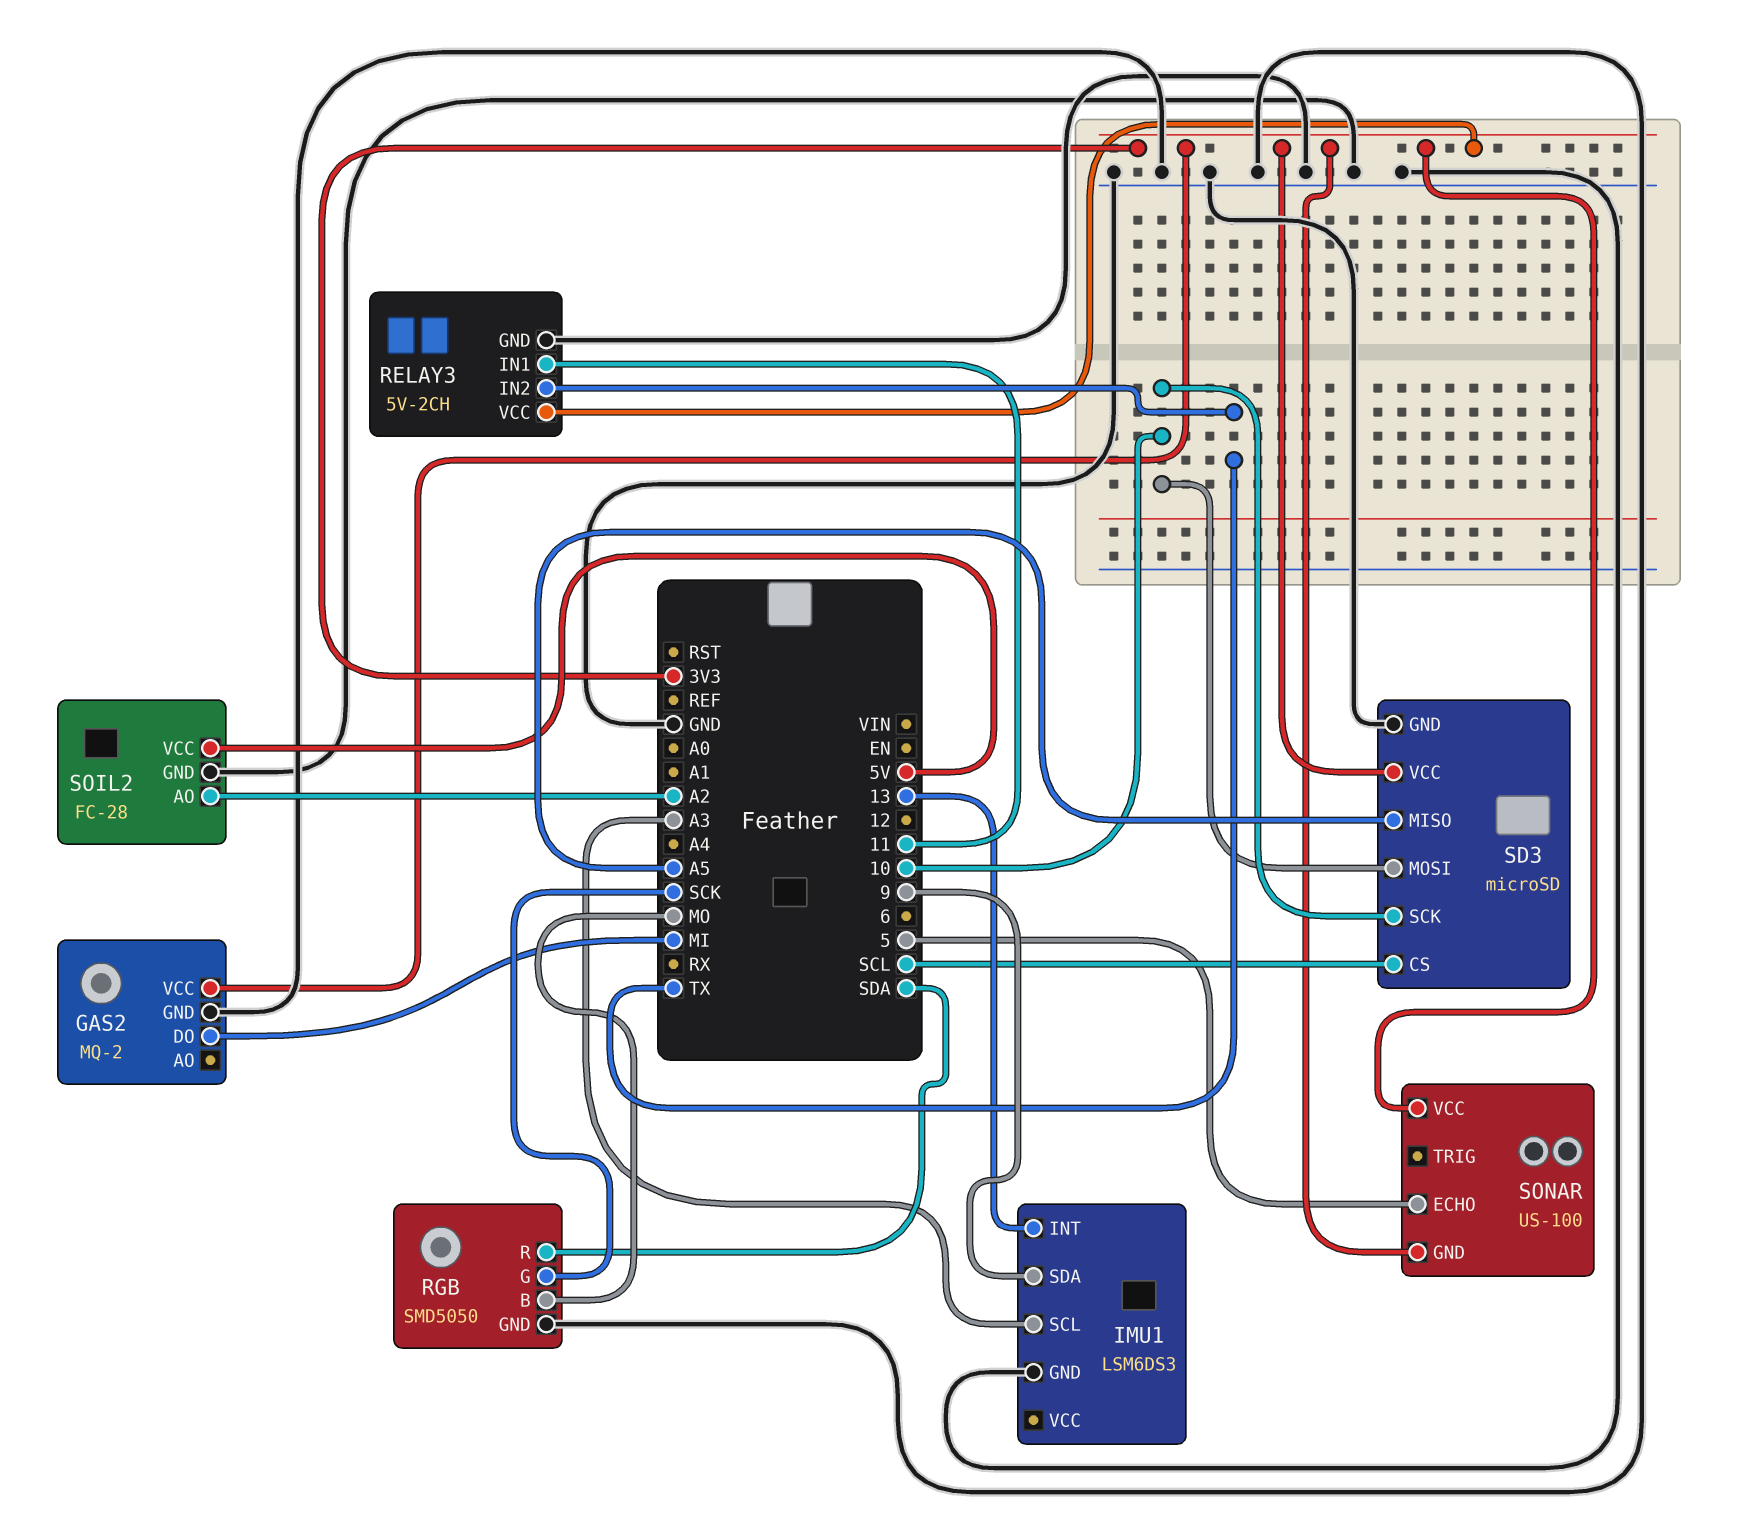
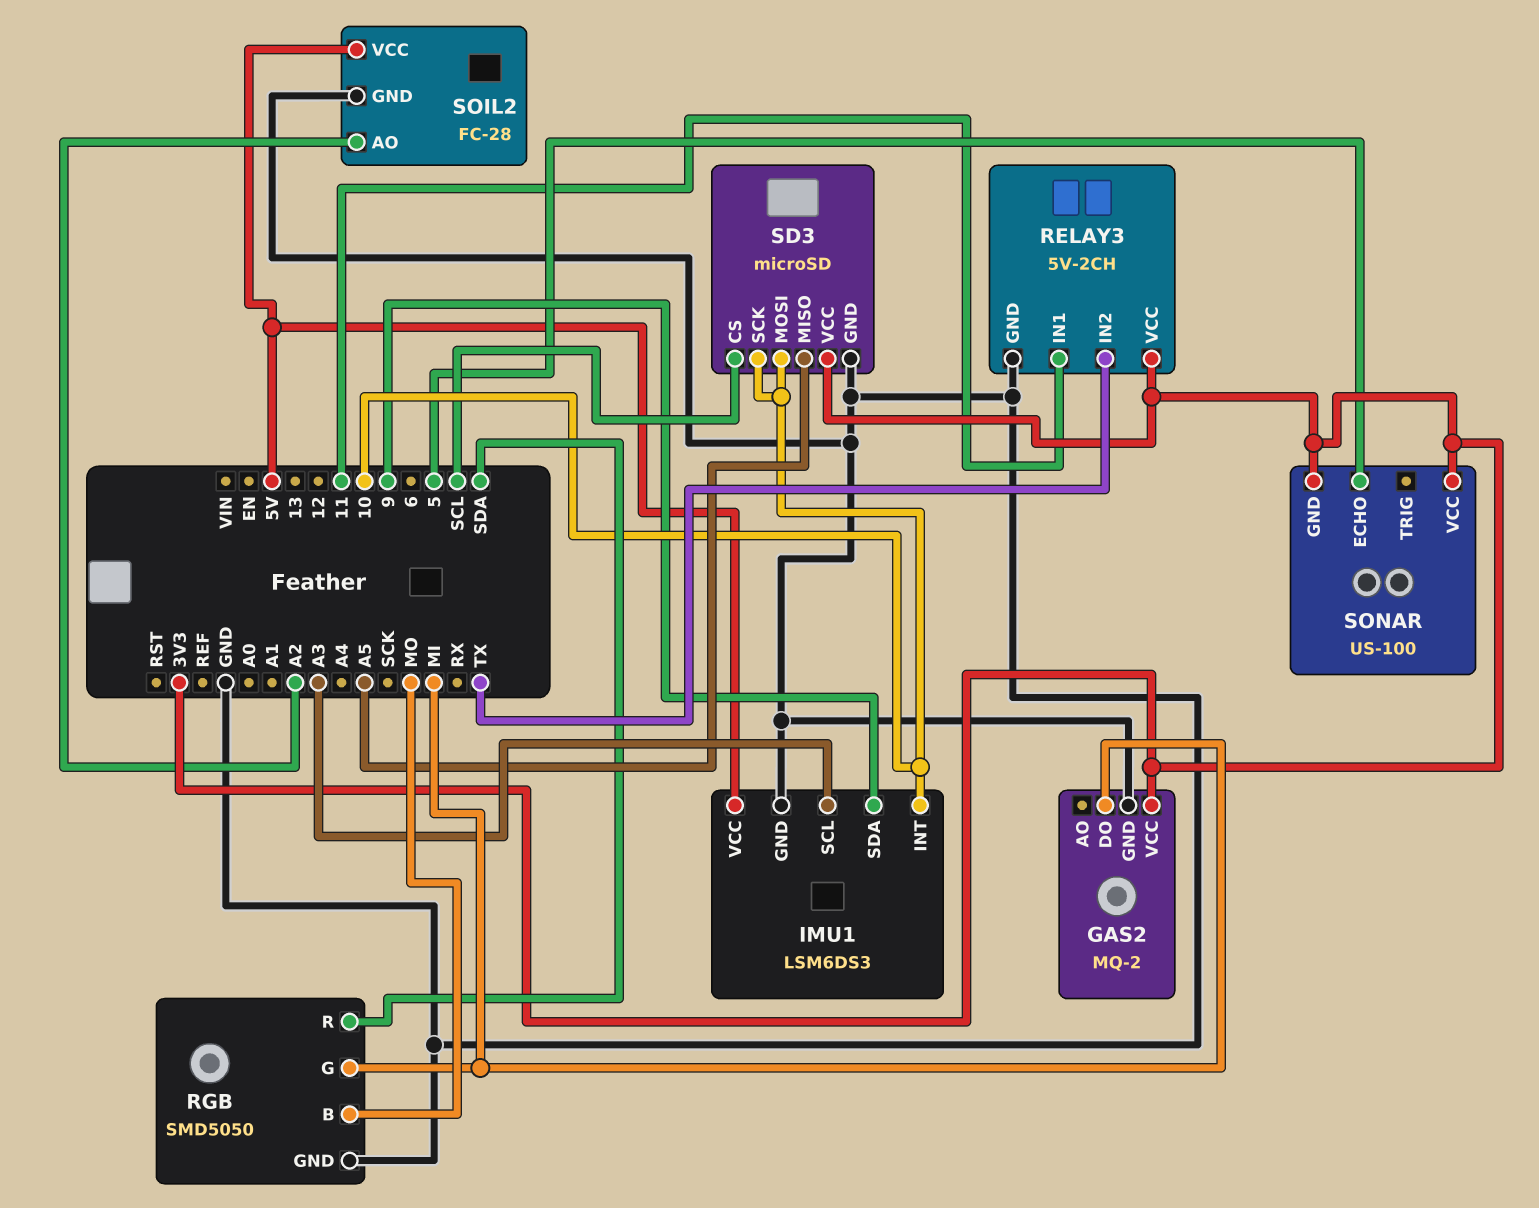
IMU1 pin INT: 13 -> 10
IMU1 pin VCC: none -> 5V
RGB pin G: SCK -> MI

